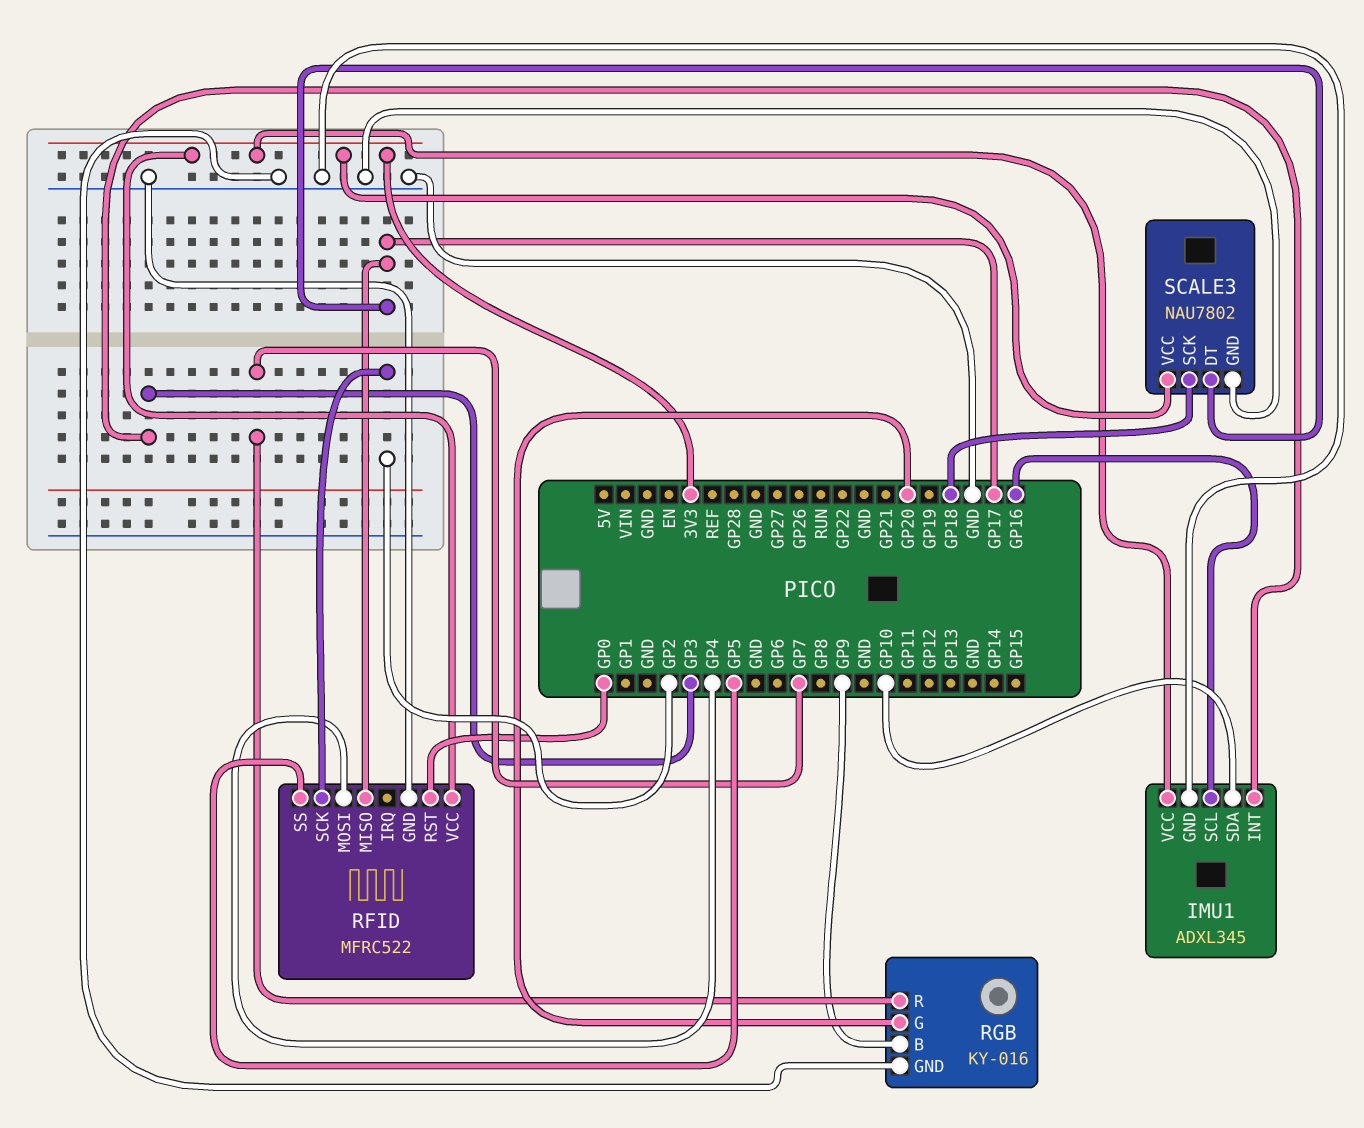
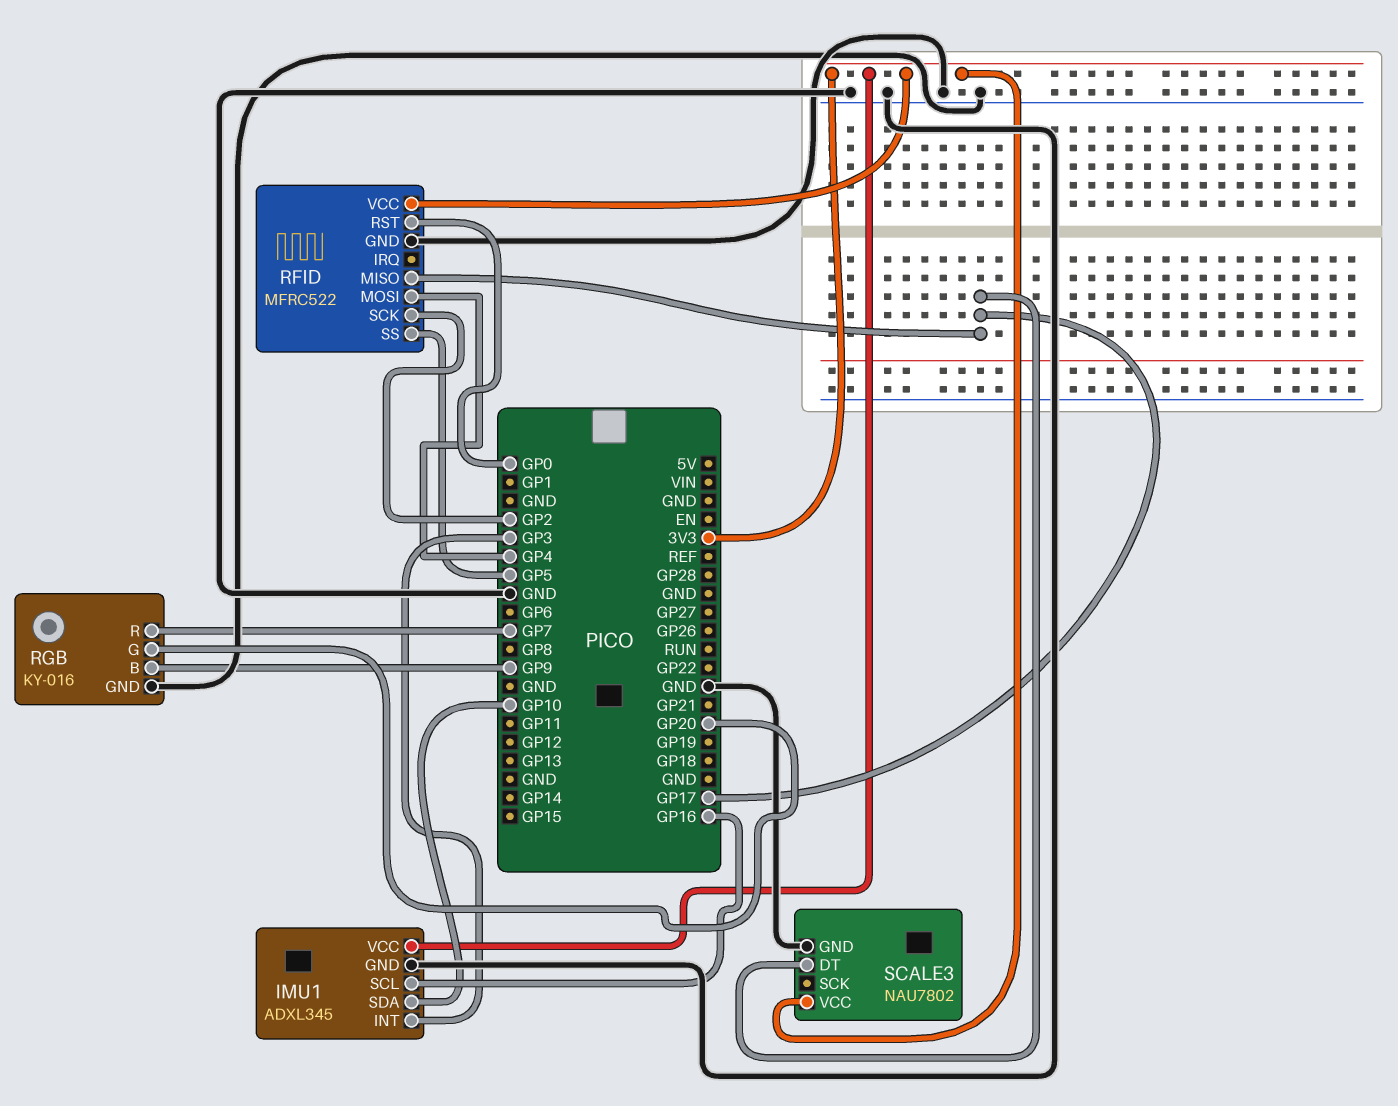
SCALE3 pin SCK: GP18 -> none

